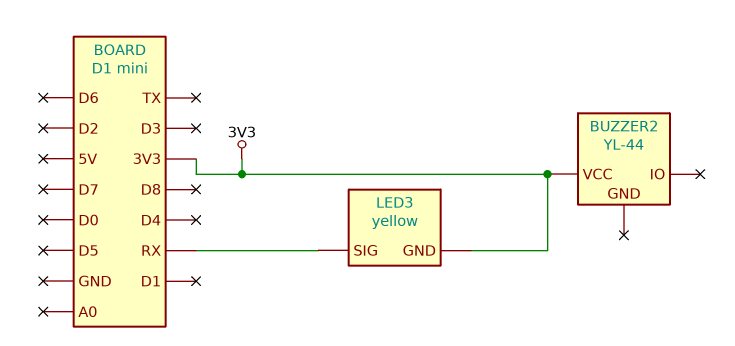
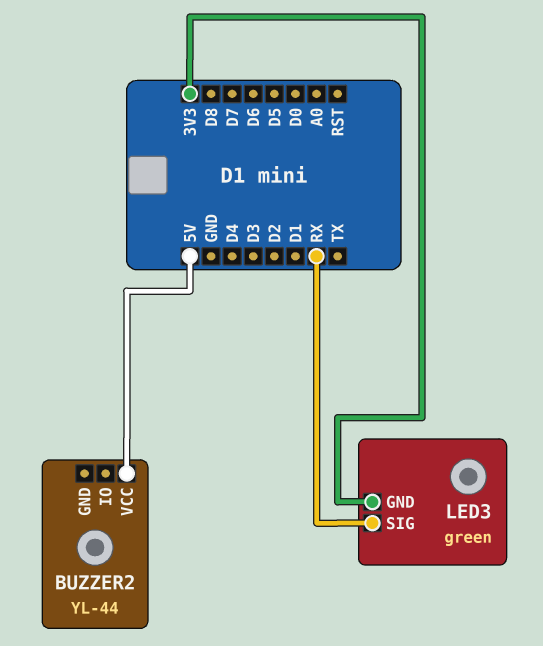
BUZZER2 pin VCC: 3V3 -> 5V
LED3: yellow -> green

